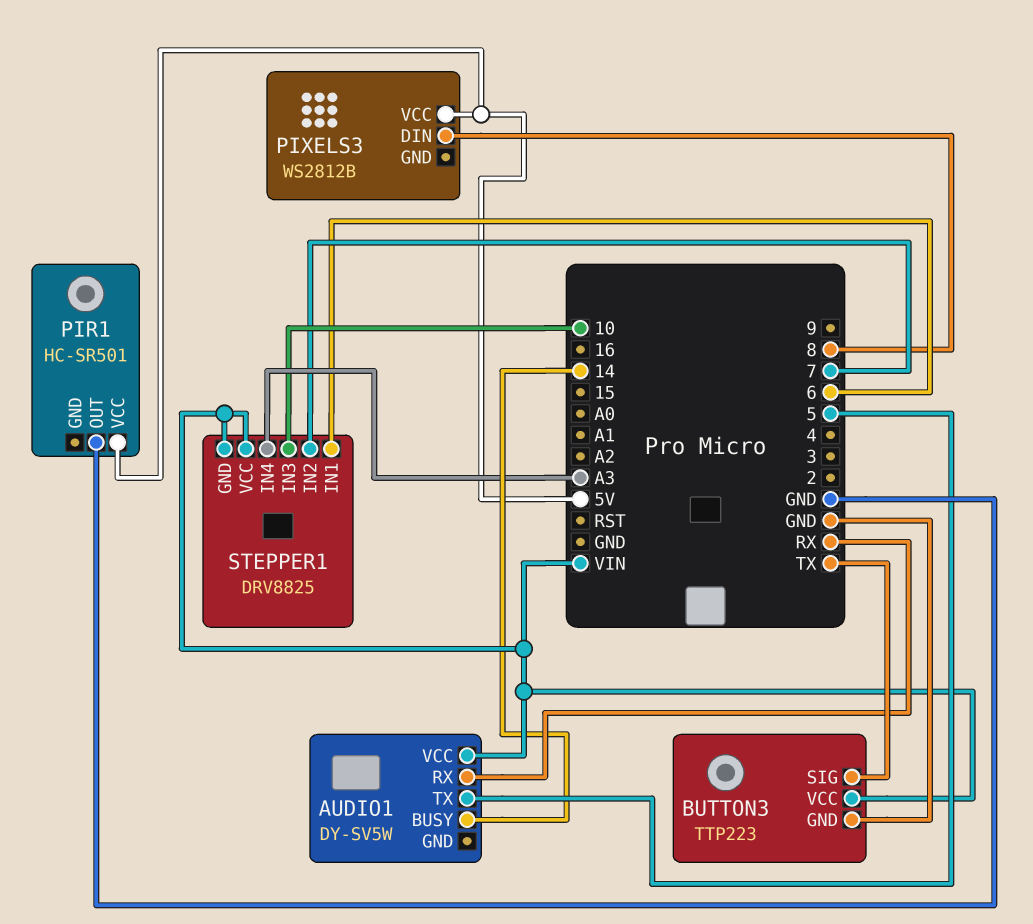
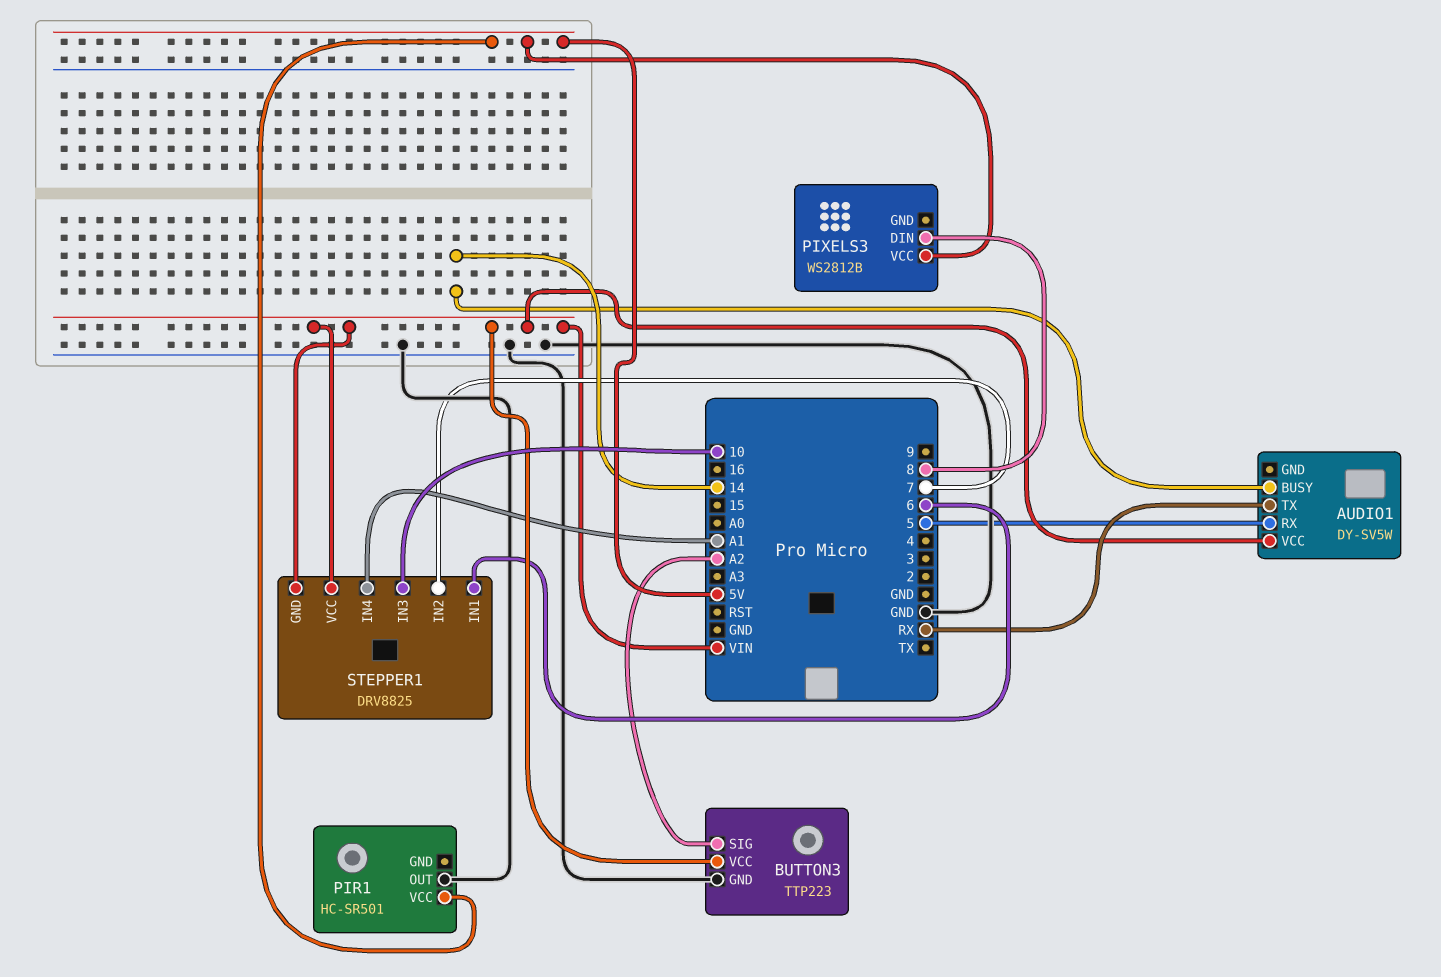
AUDIO1 pin RX: RX -> 5
AUDIO1 pin TX: 5 -> RX
BUTTON3 pin SIG: TX -> A2
STEPPER1 pin IN4: A3 -> A1

